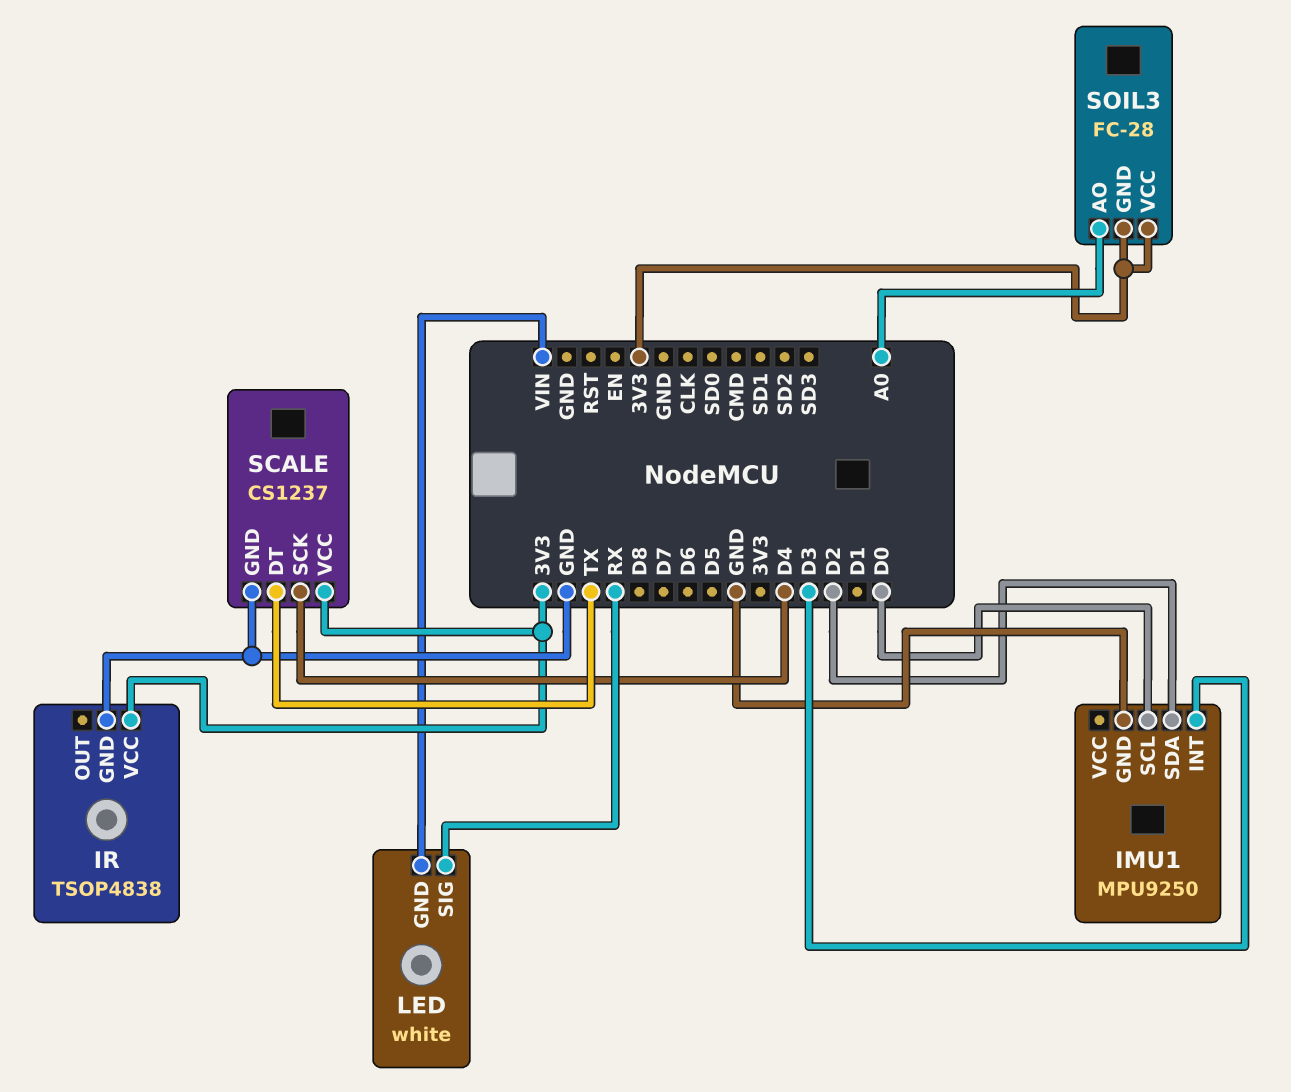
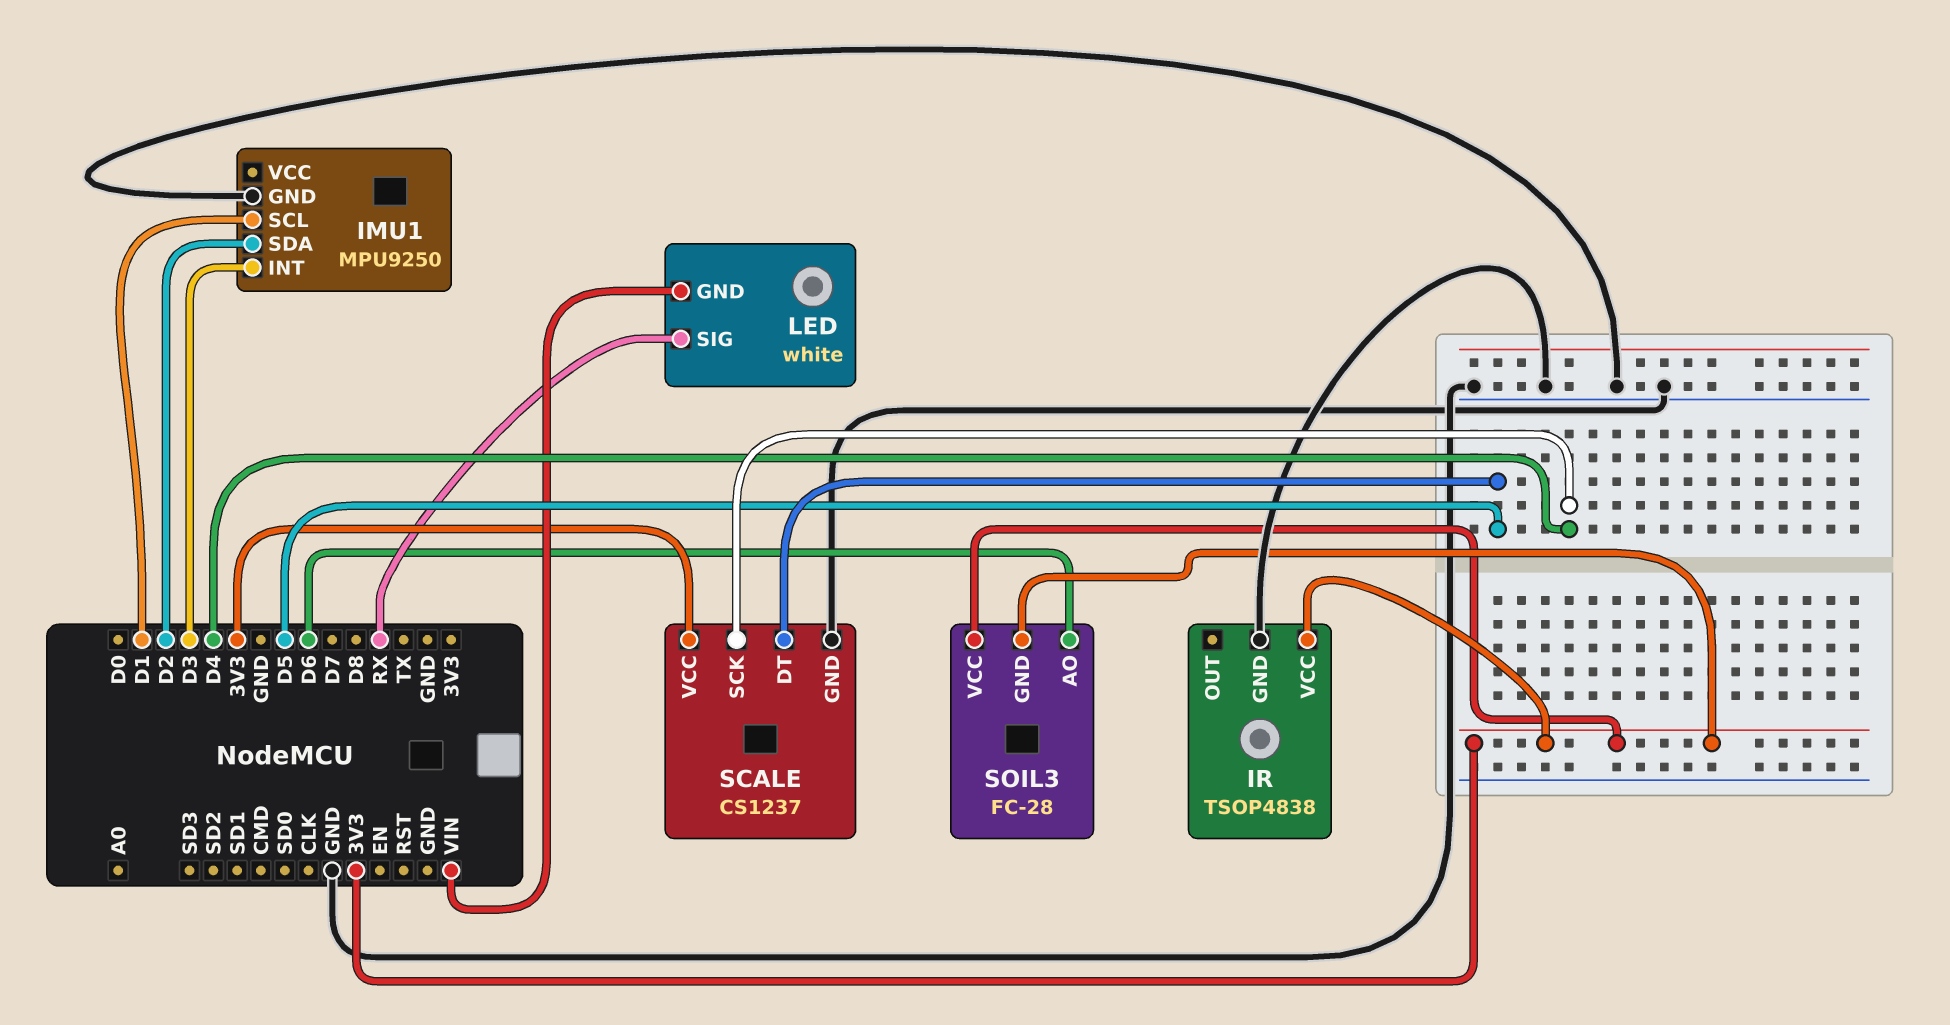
IMU1 pin SCL: D0 -> D1
SCALE pin DT: TX -> D5
SOIL3 pin AO: A0 -> D6

